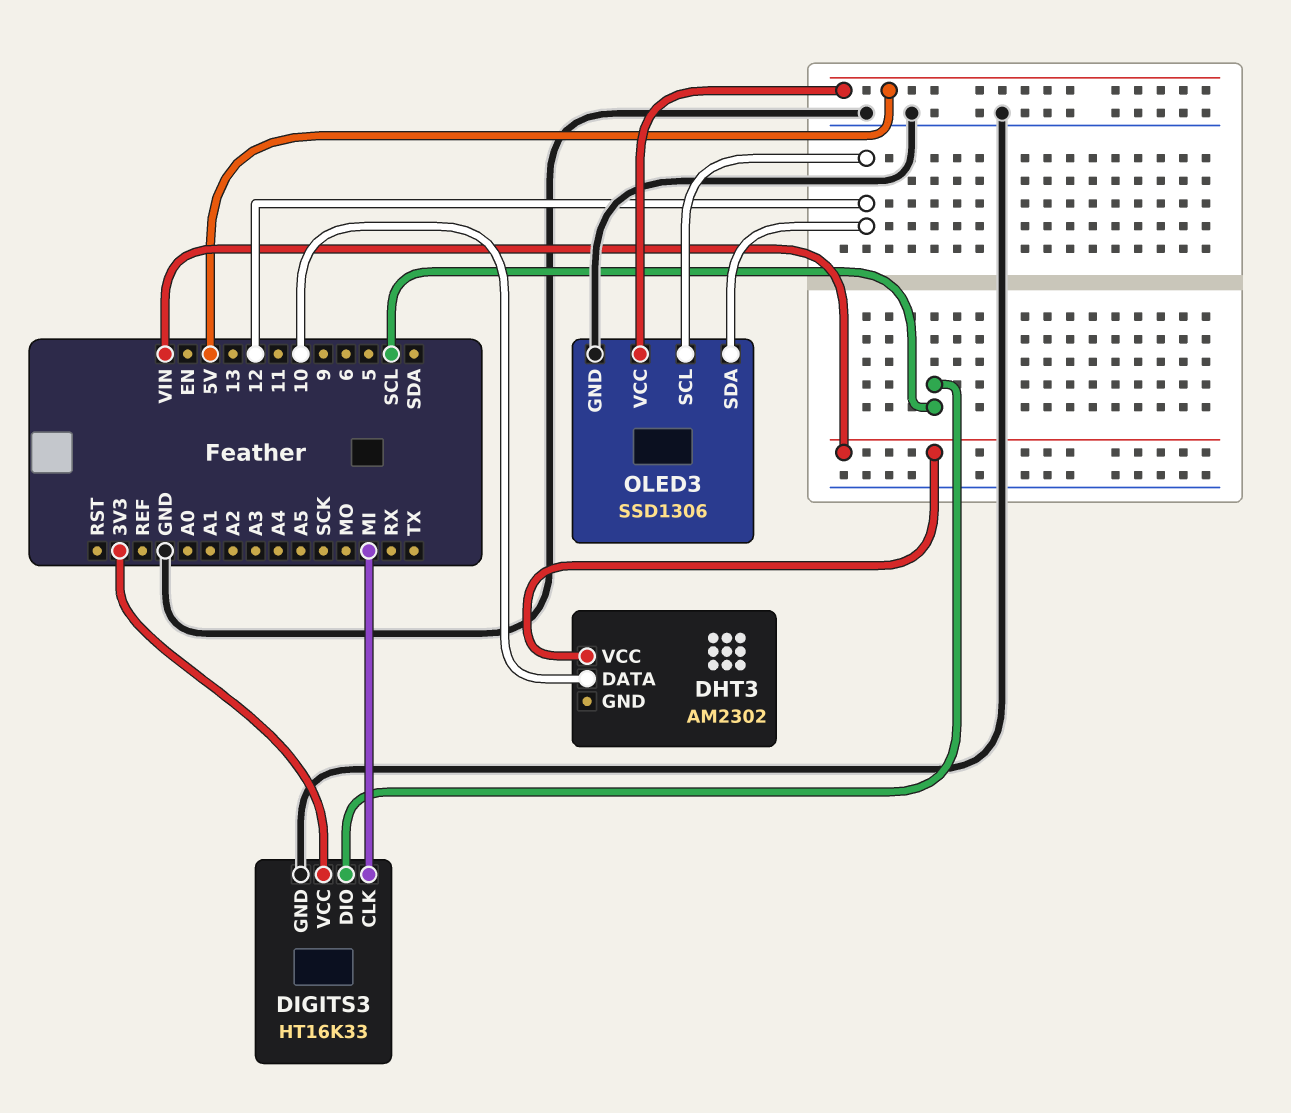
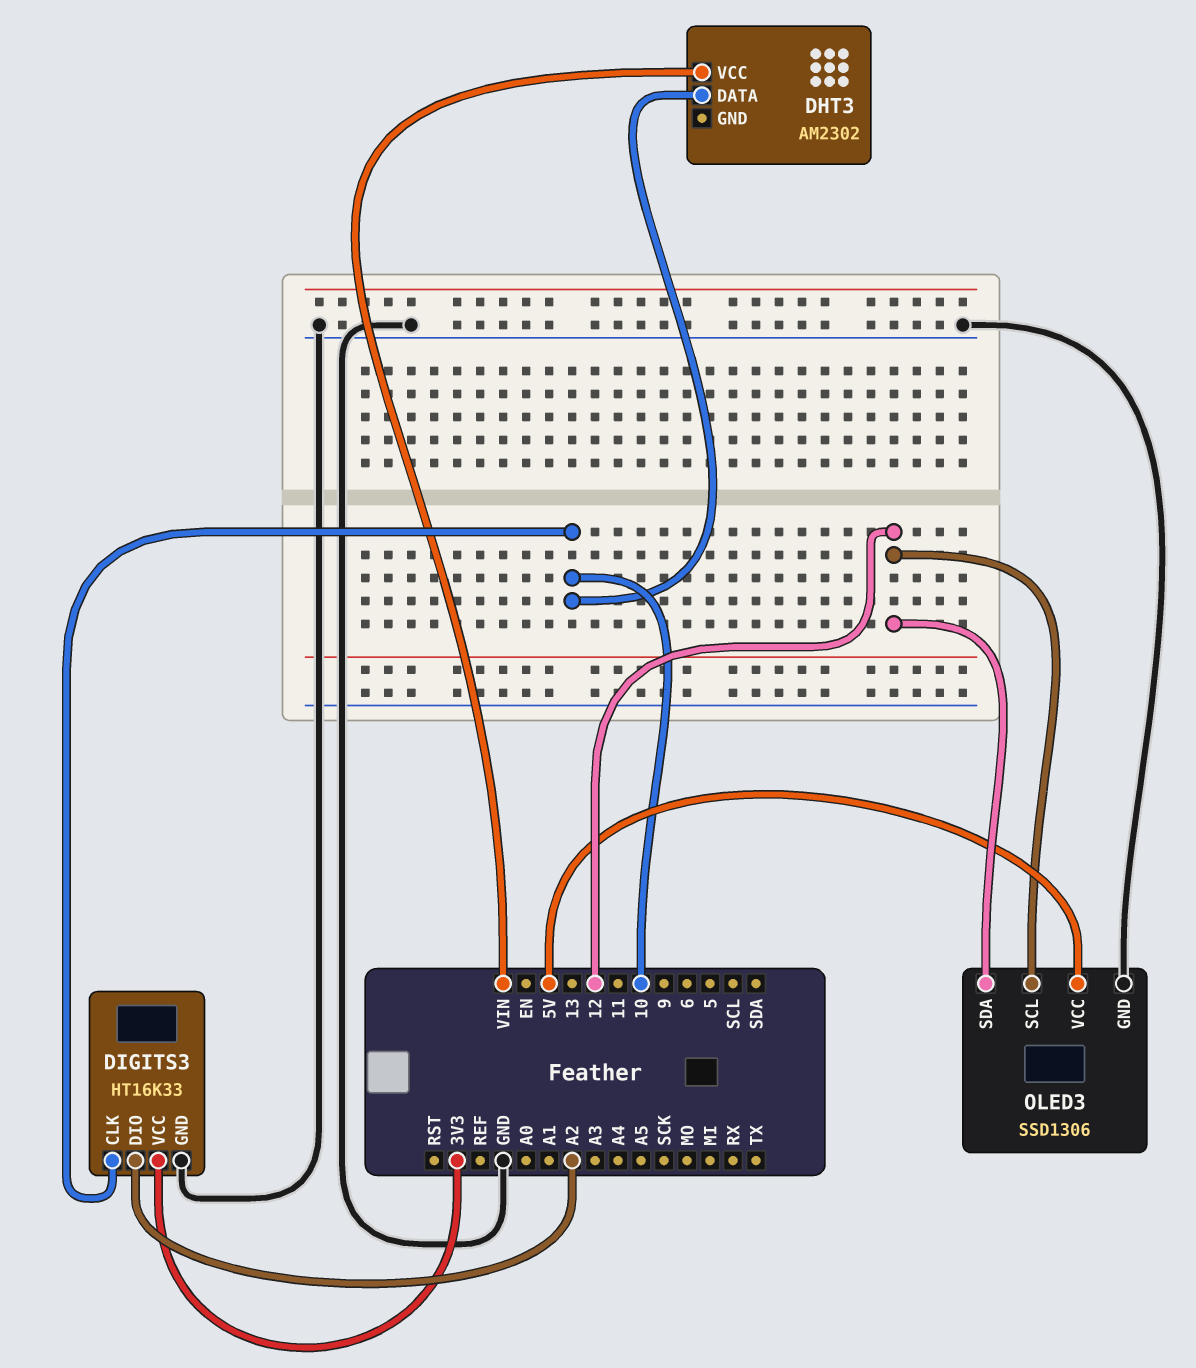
DIGITS3 pin CLK: MI -> 10
DIGITS3 pin DIO: SCL -> A2

